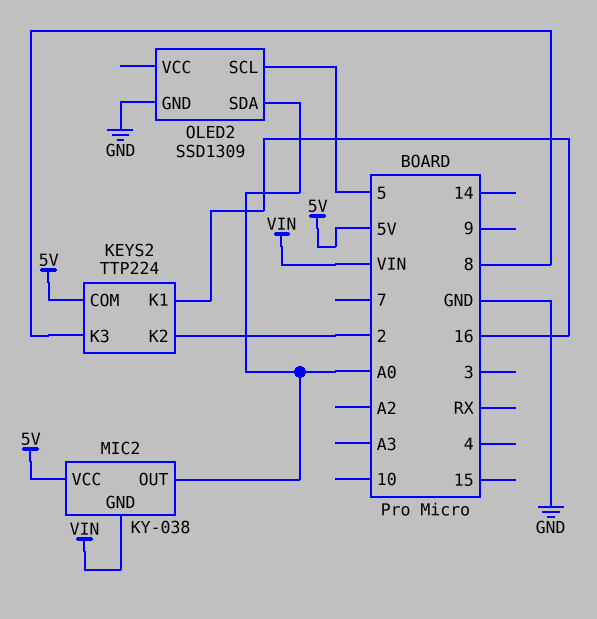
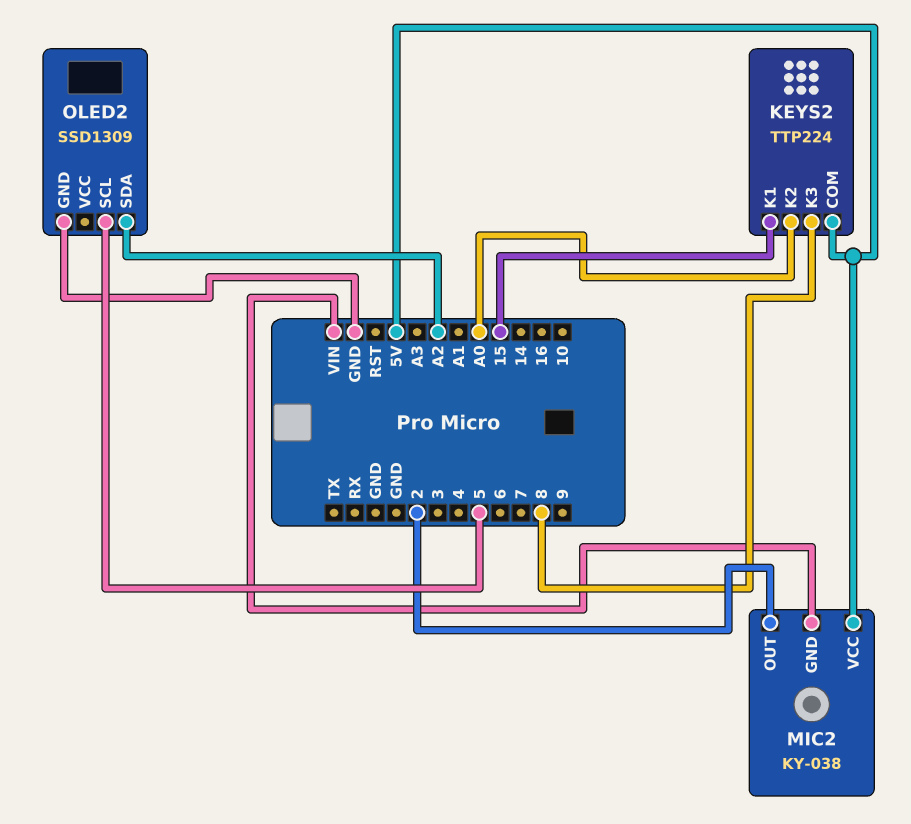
KEYS2 pin K1: 16 -> 15
KEYS2 pin K2: 2 -> A0
MIC2 pin OUT: A0 -> 2
OLED2 pin SDA: A0 -> A2

